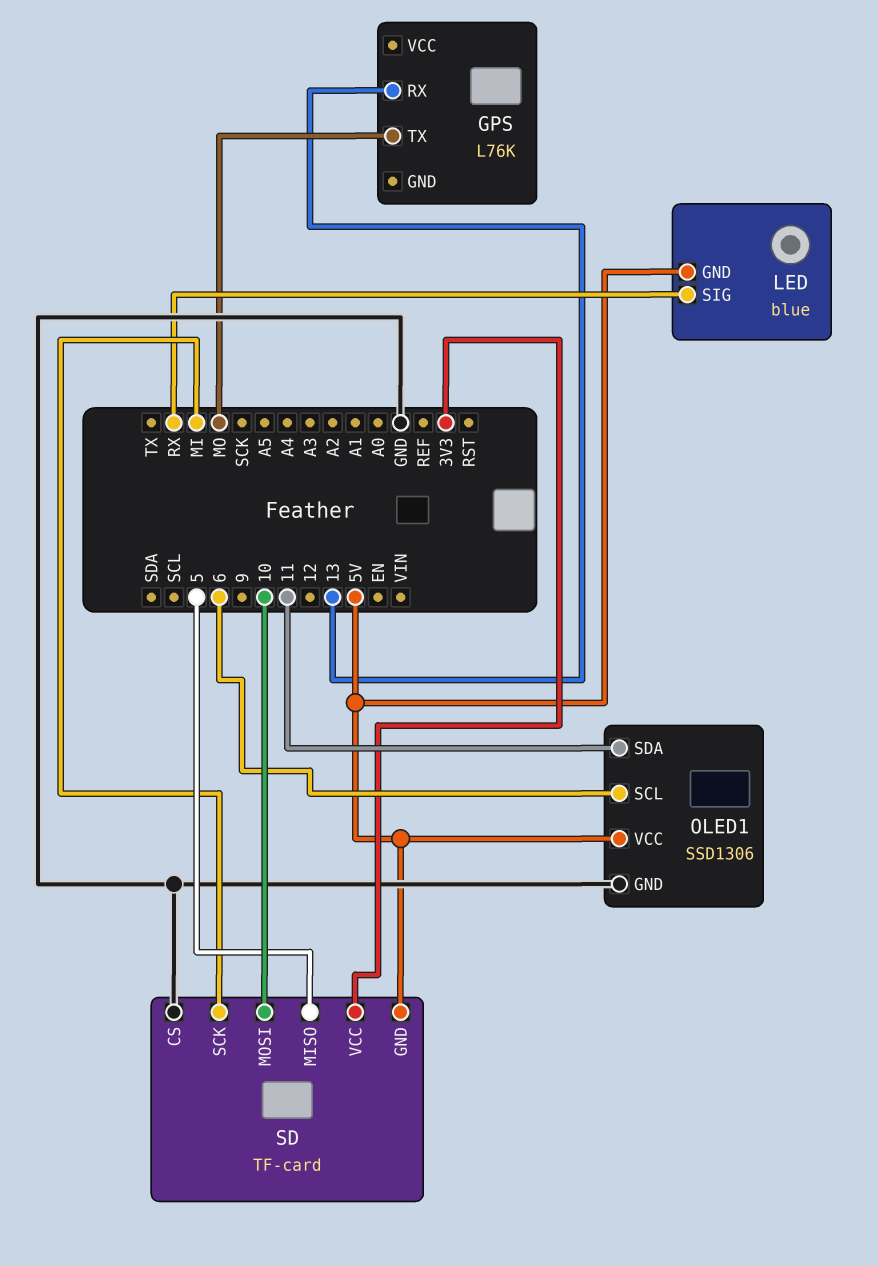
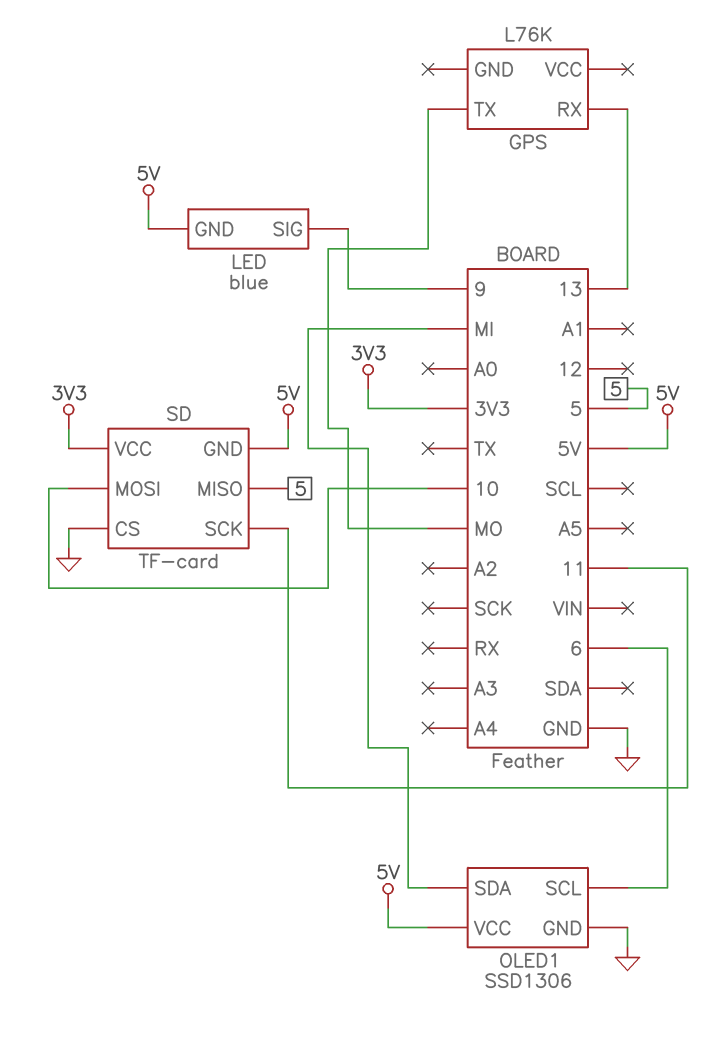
LED pin SIG: RX -> 9
OLED1 pin SDA: 11 -> MI
SD pin SCK: MI -> 11

